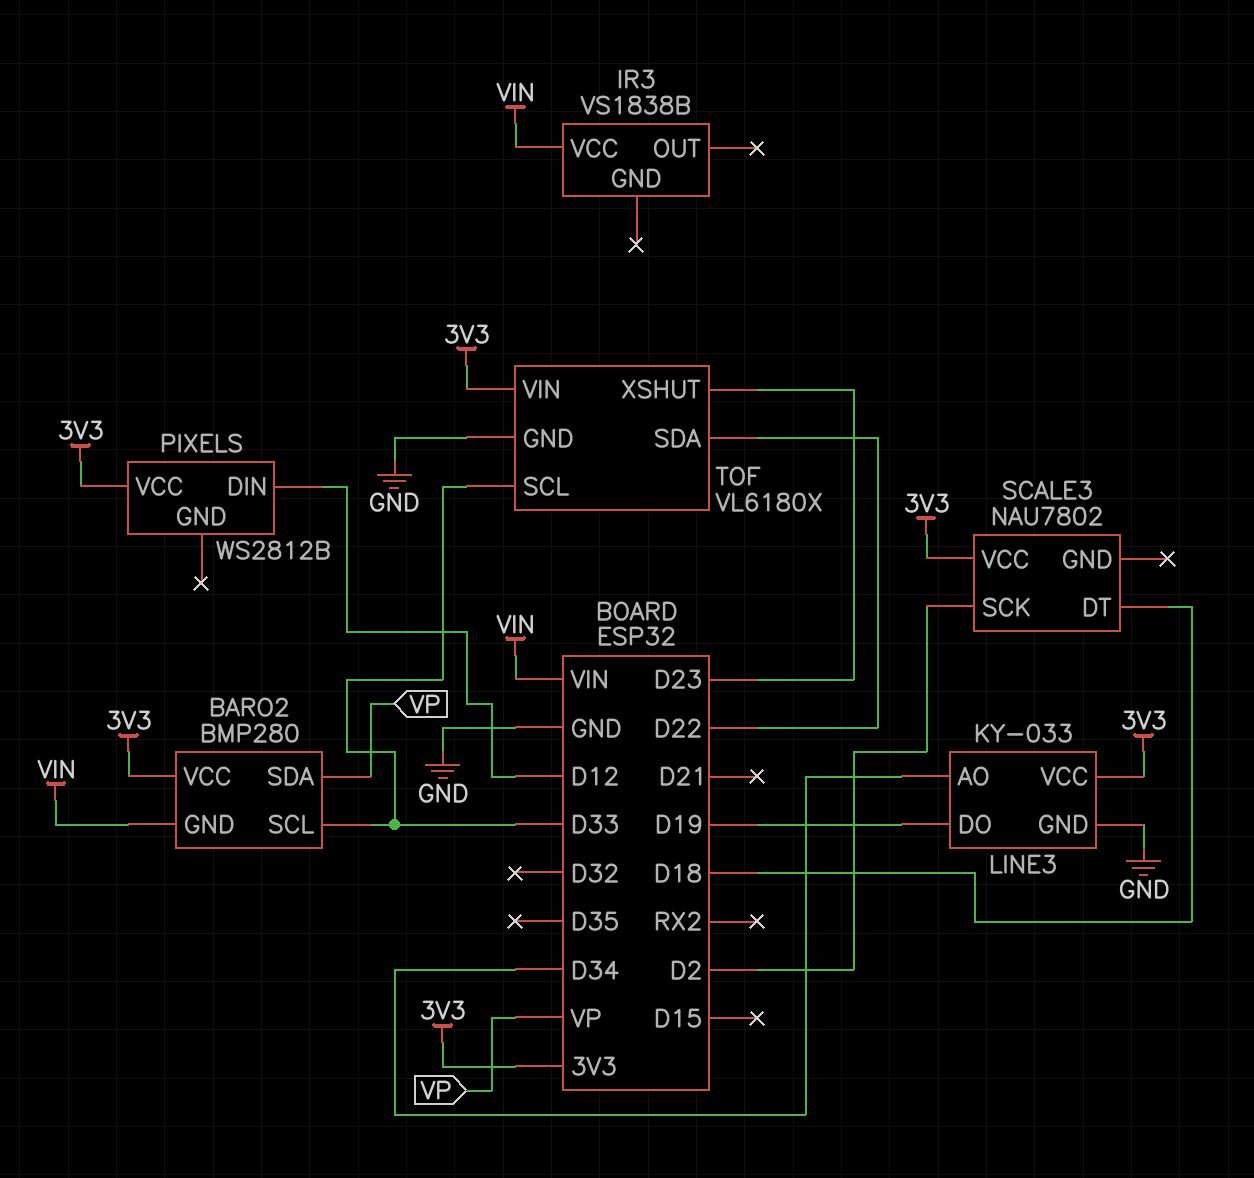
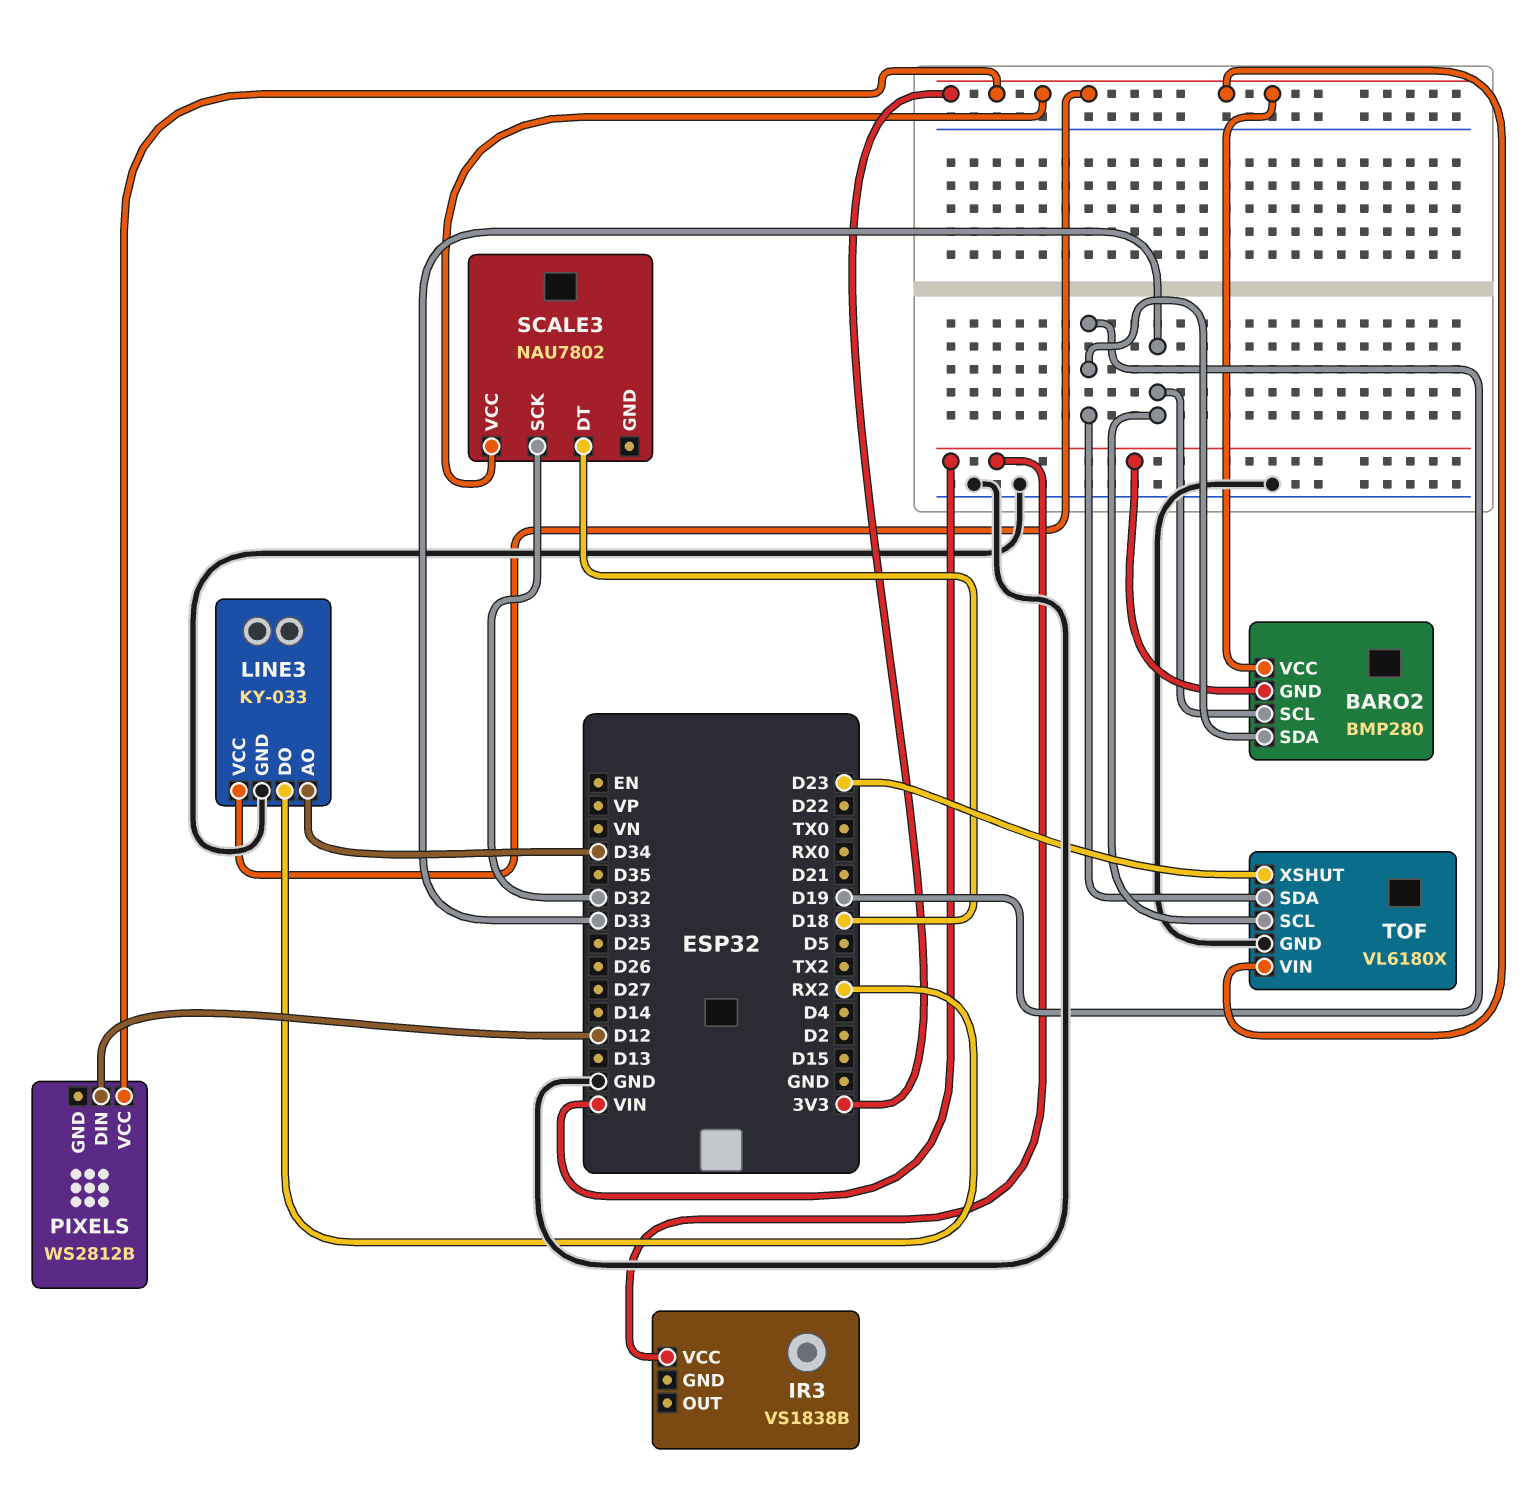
BARO2 pin SDA: VP -> D19
LINE3 pin DO: D19 -> RX2
SCALE3 pin SCK: D2 -> D32
TOF pin SDA: D22 -> D19

